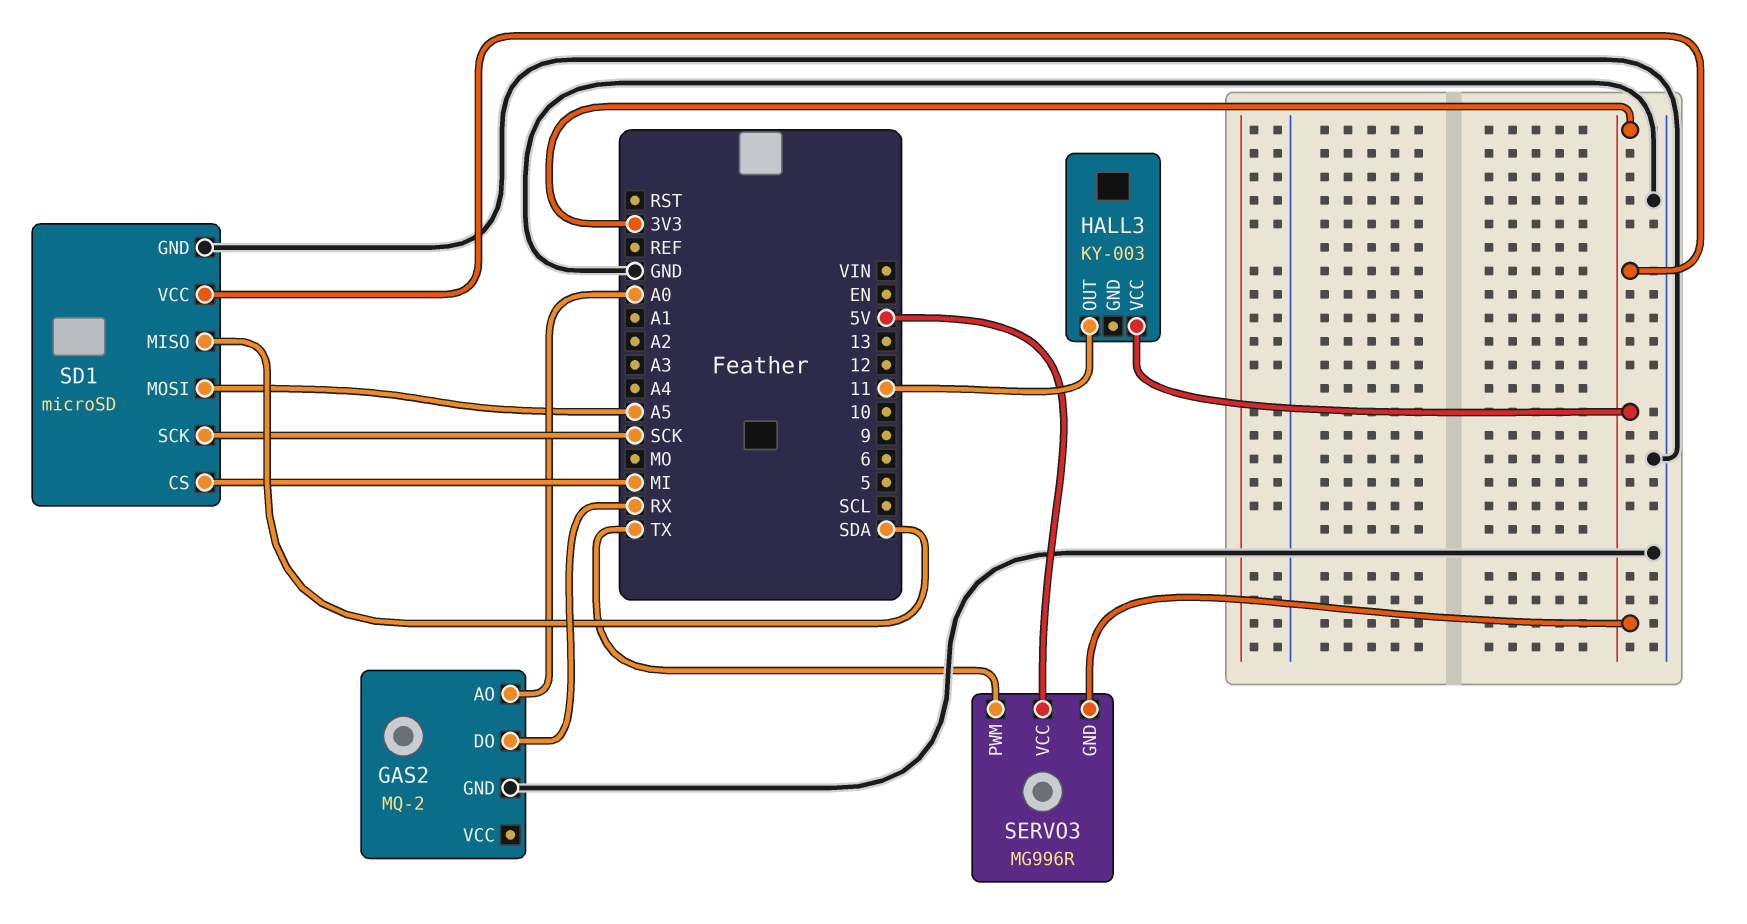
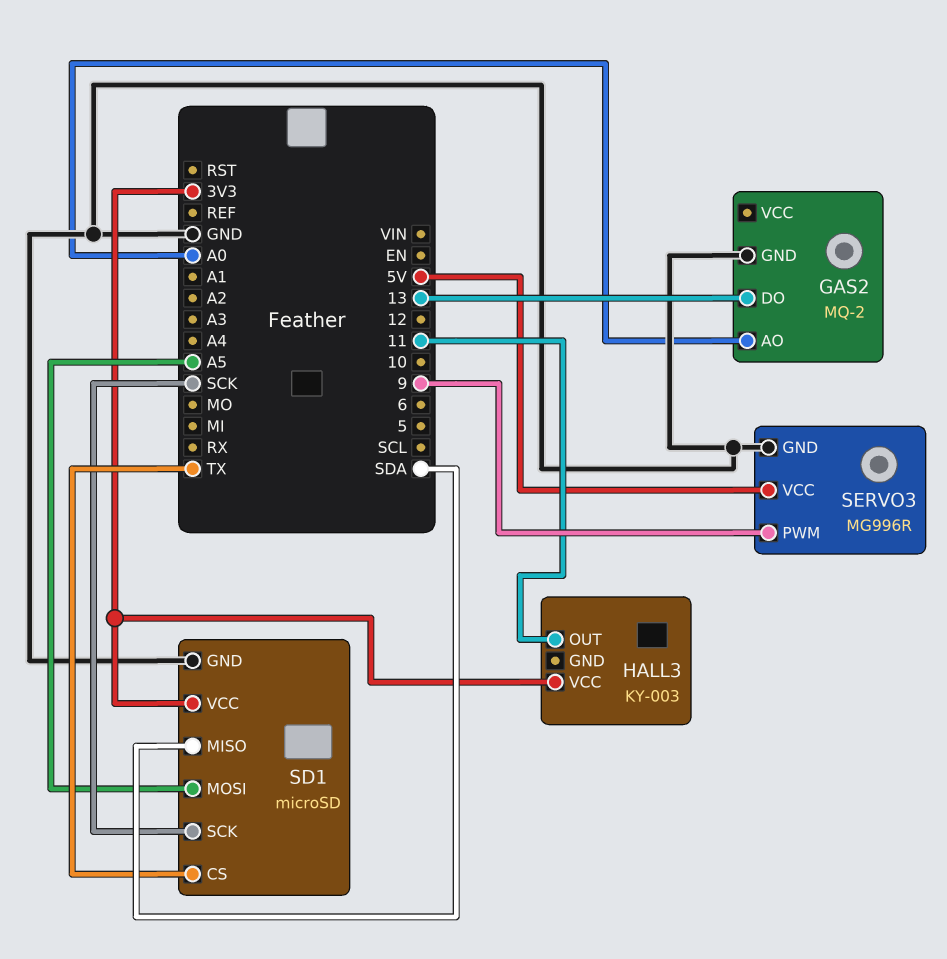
GAS2 pin DO: RX -> 13
SD1 pin CS: MI -> TX
SERVO3 pin GND: 3V3 -> GND
SERVO3 pin PWM: TX -> 9

